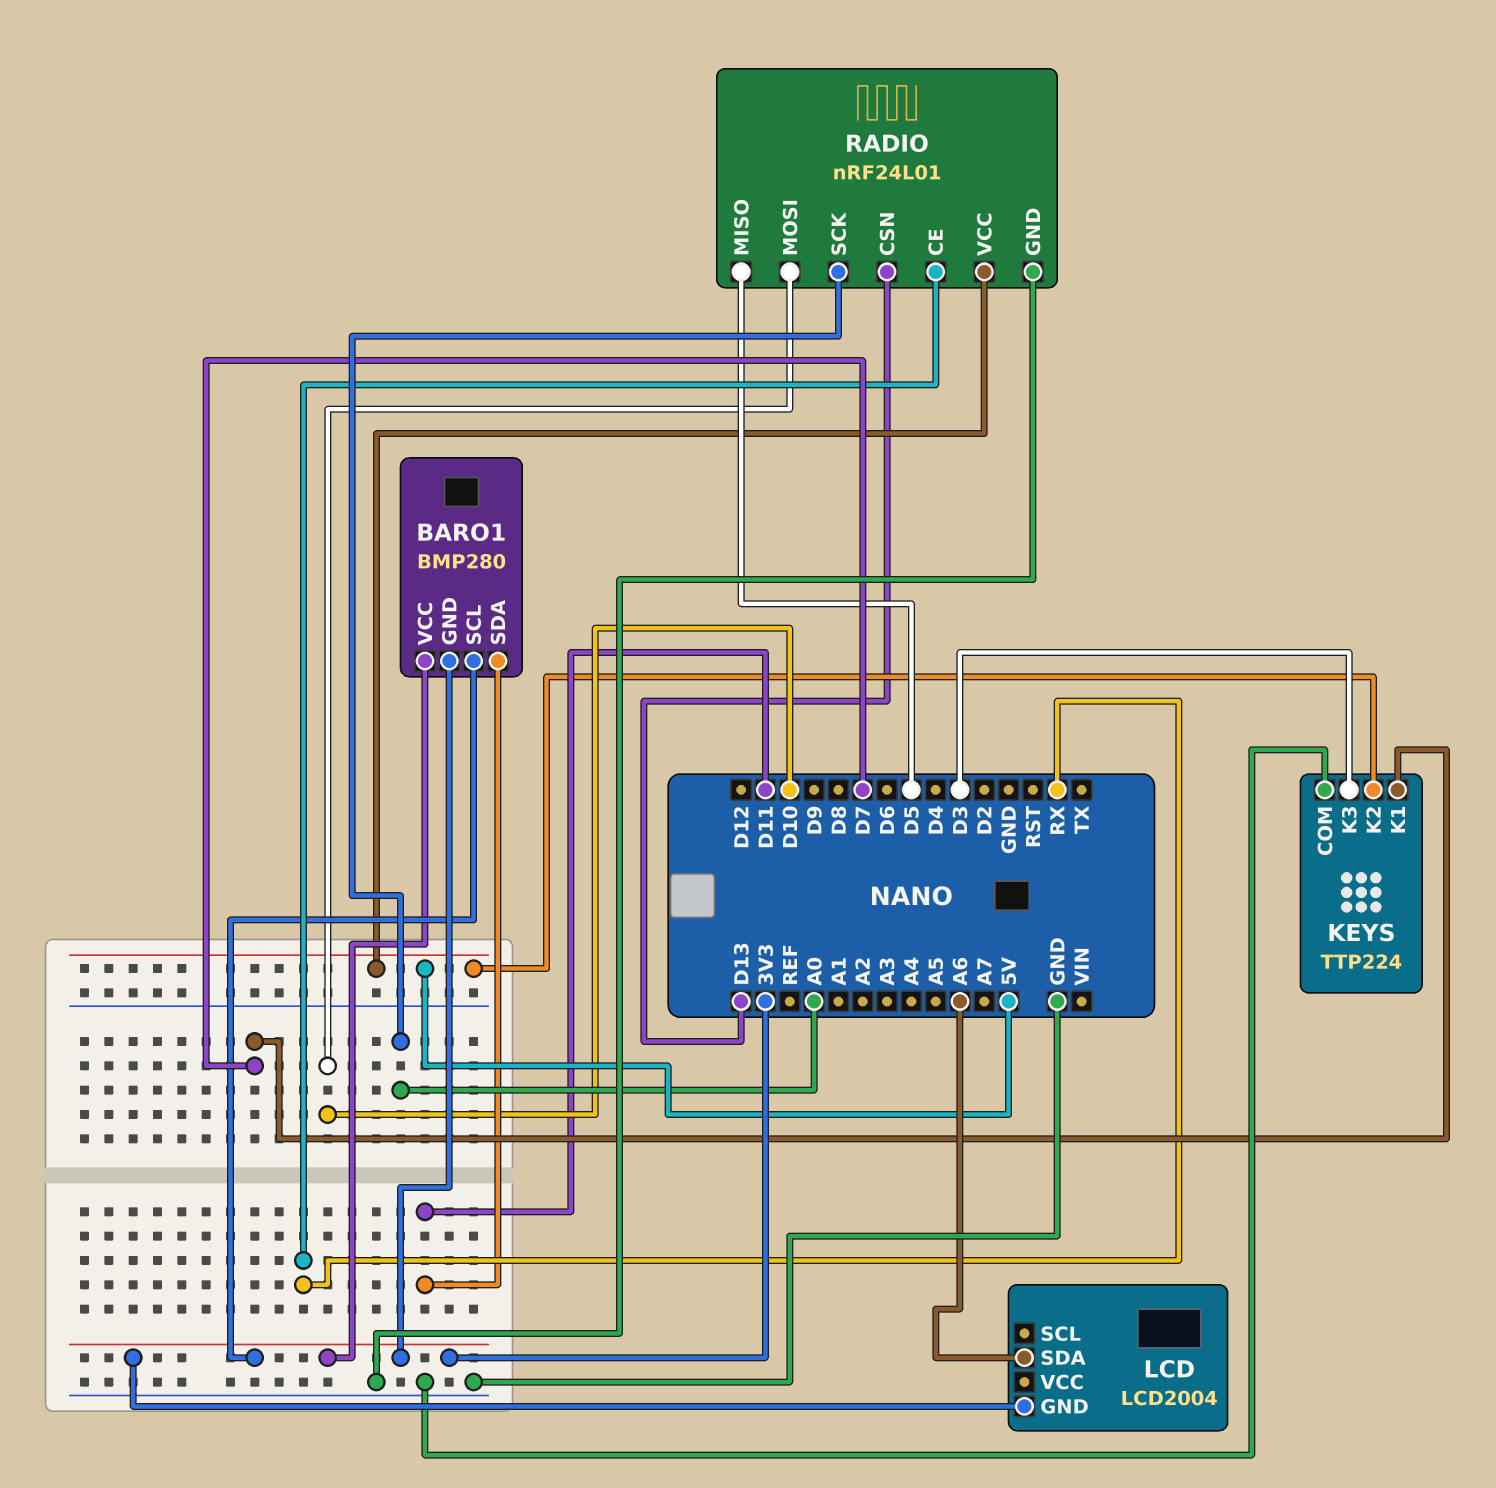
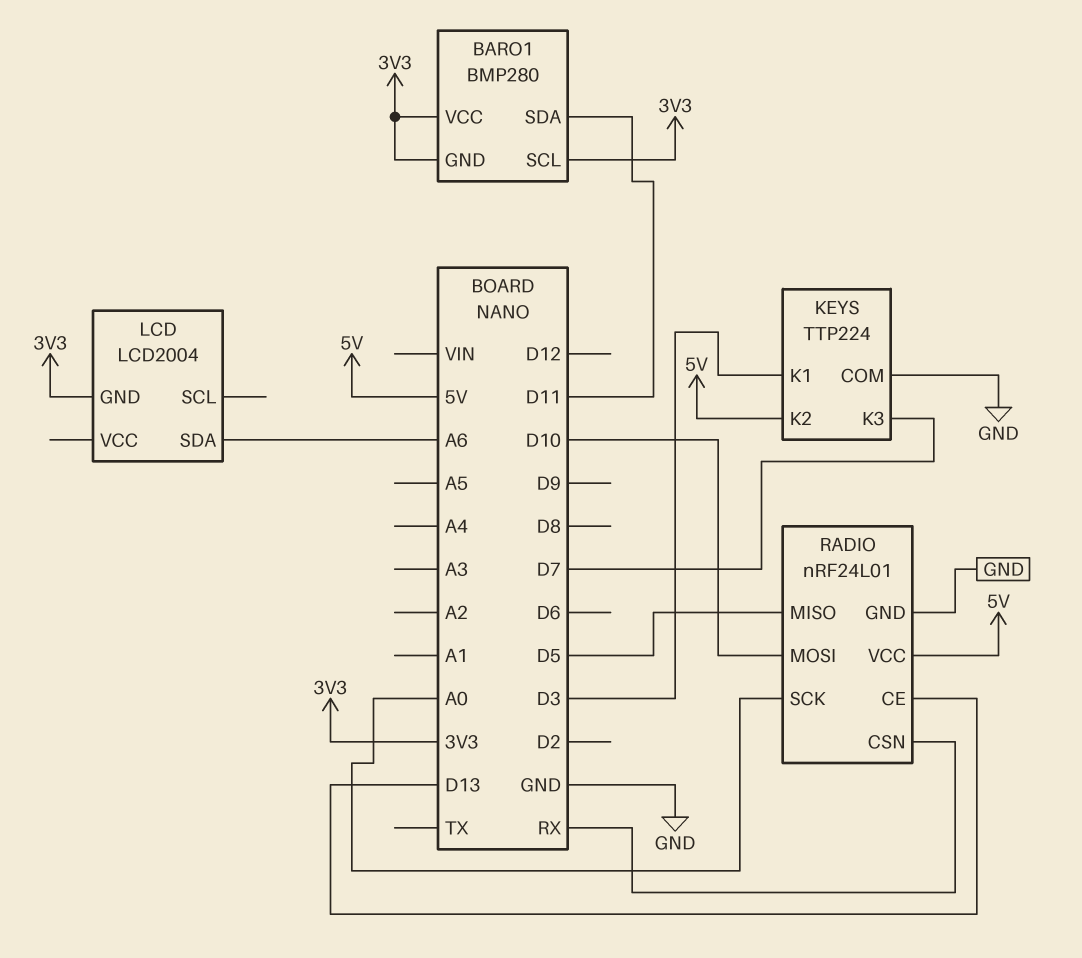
KEYS pin K1: D7 -> D3
KEYS pin K3: D3 -> D7
RADIO pin CE: RX -> D13
RADIO pin CSN: D13 -> RX

